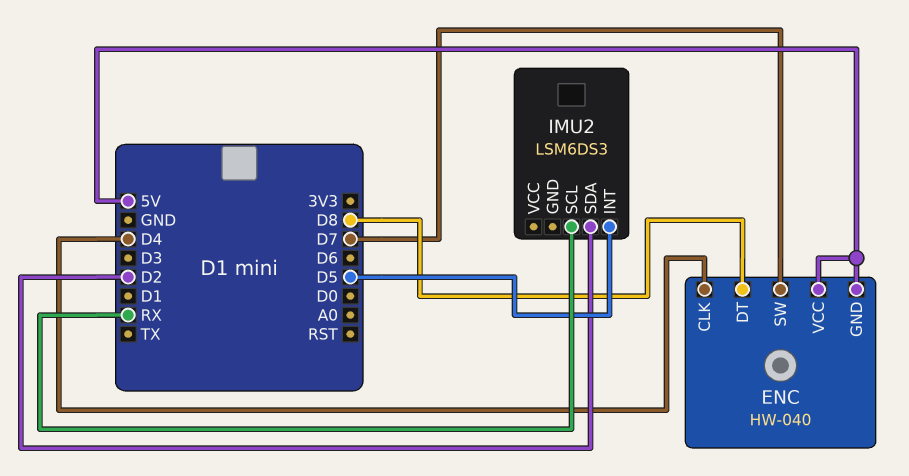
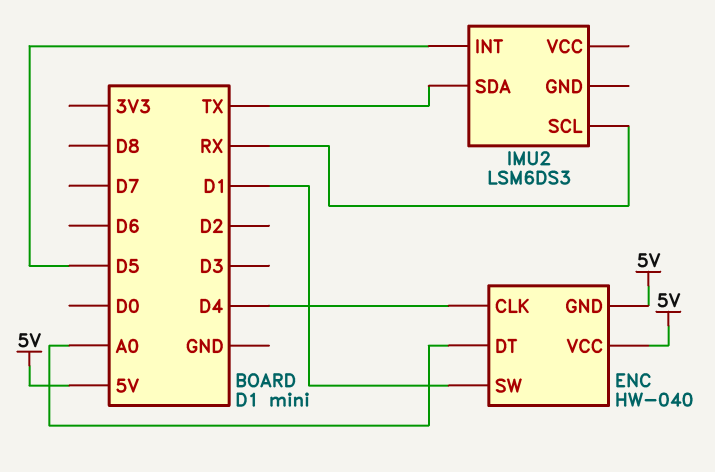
ENC pin DT: D8 -> A0
ENC pin SW: D7 -> D1
IMU2 pin SDA: D2 -> TX

